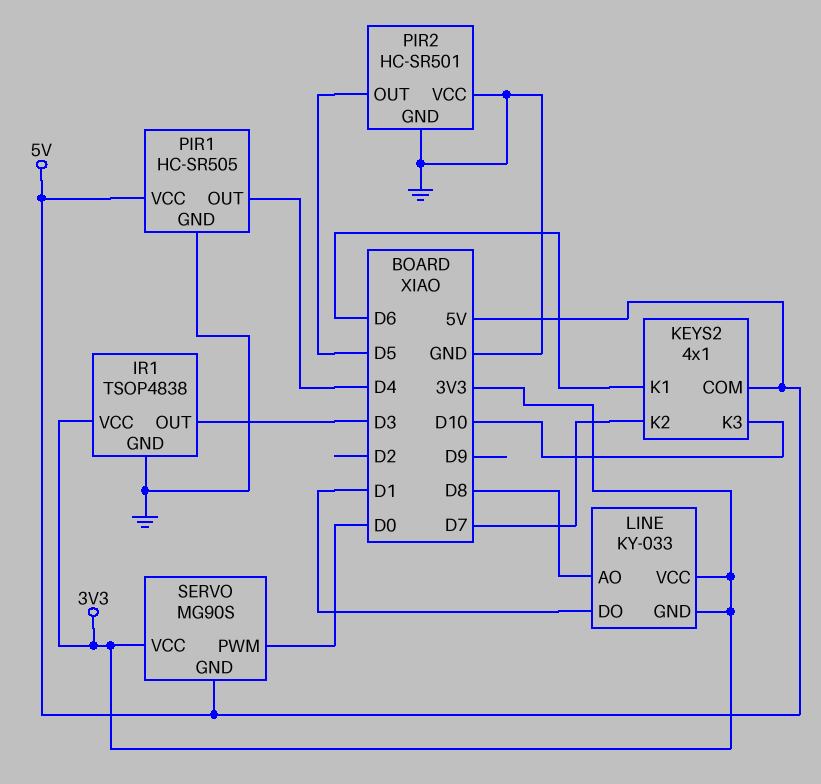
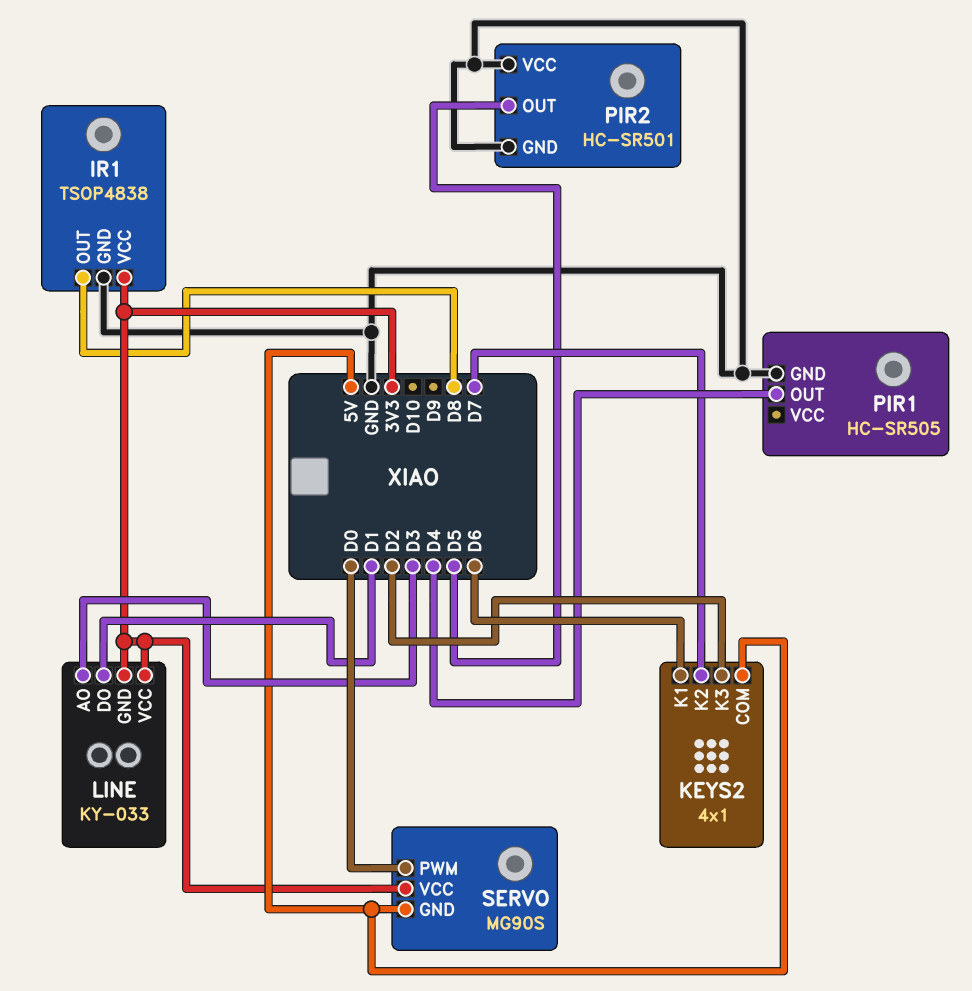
IR1 pin OUT: D3 -> D8
KEYS2 pin K3: D10 -> D2
LINE pin AO: D8 -> D3
PIR1 pin VCC: 5V -> none

